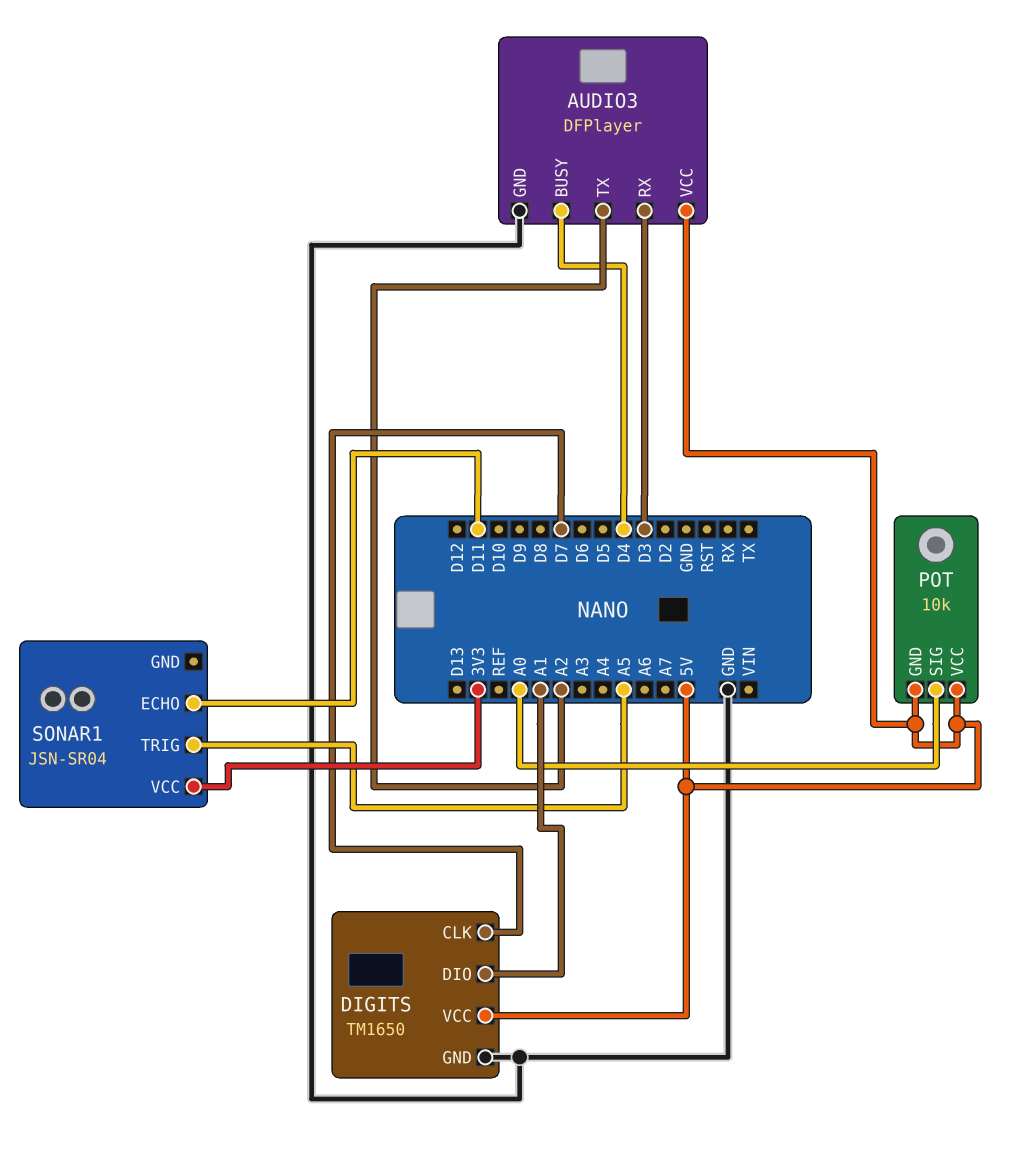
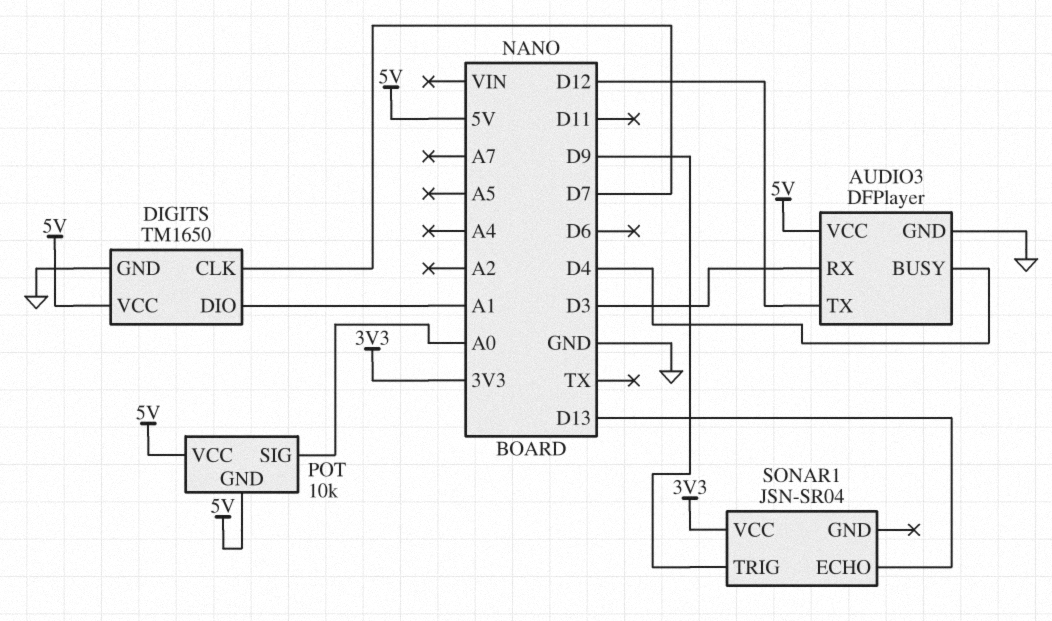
AUDIO3 pin TX: A2 -> D12
SONAR1 pin ECHO: D11 -> D13
SONAR1 pin TRIG: A5 -> D9

